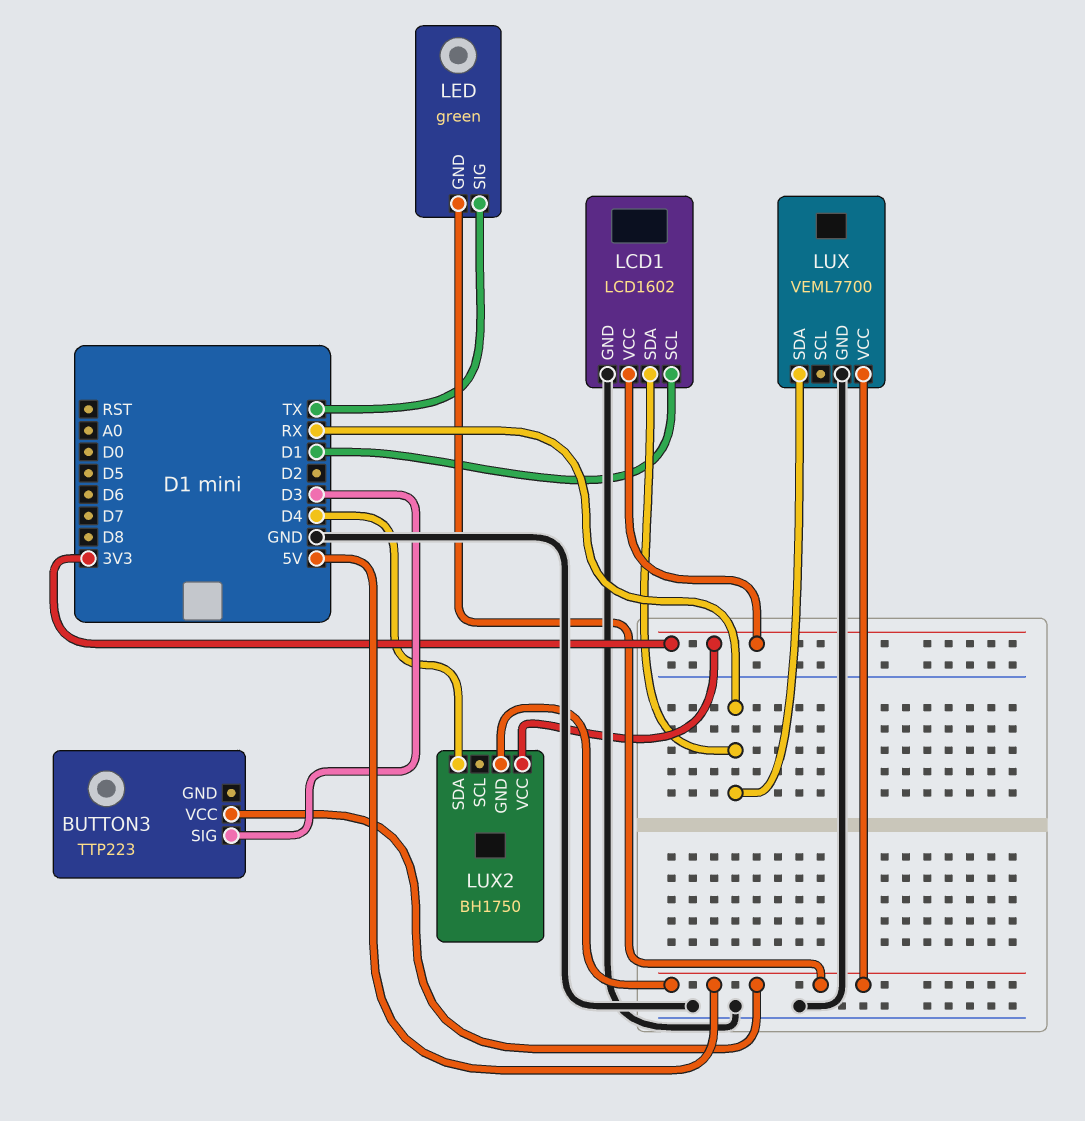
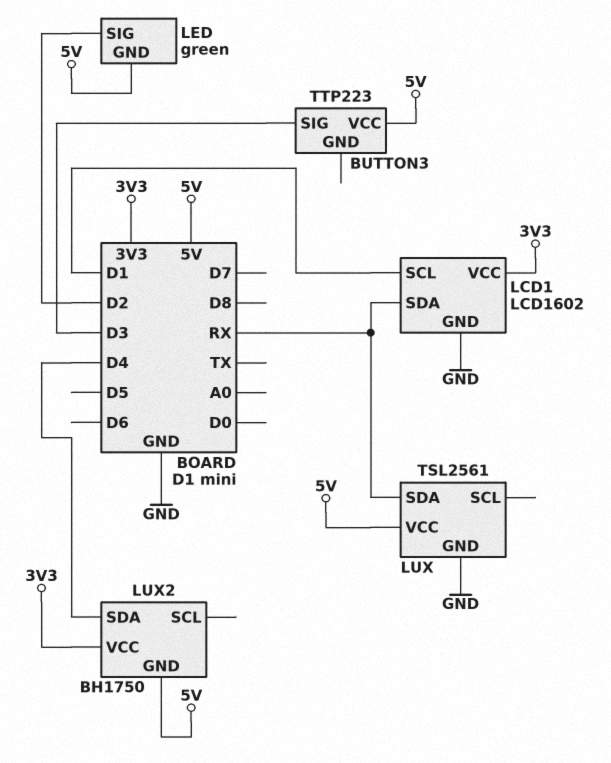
LED pin SIG: TX -> D2
LUX: VEML7700 -> TSL2561

